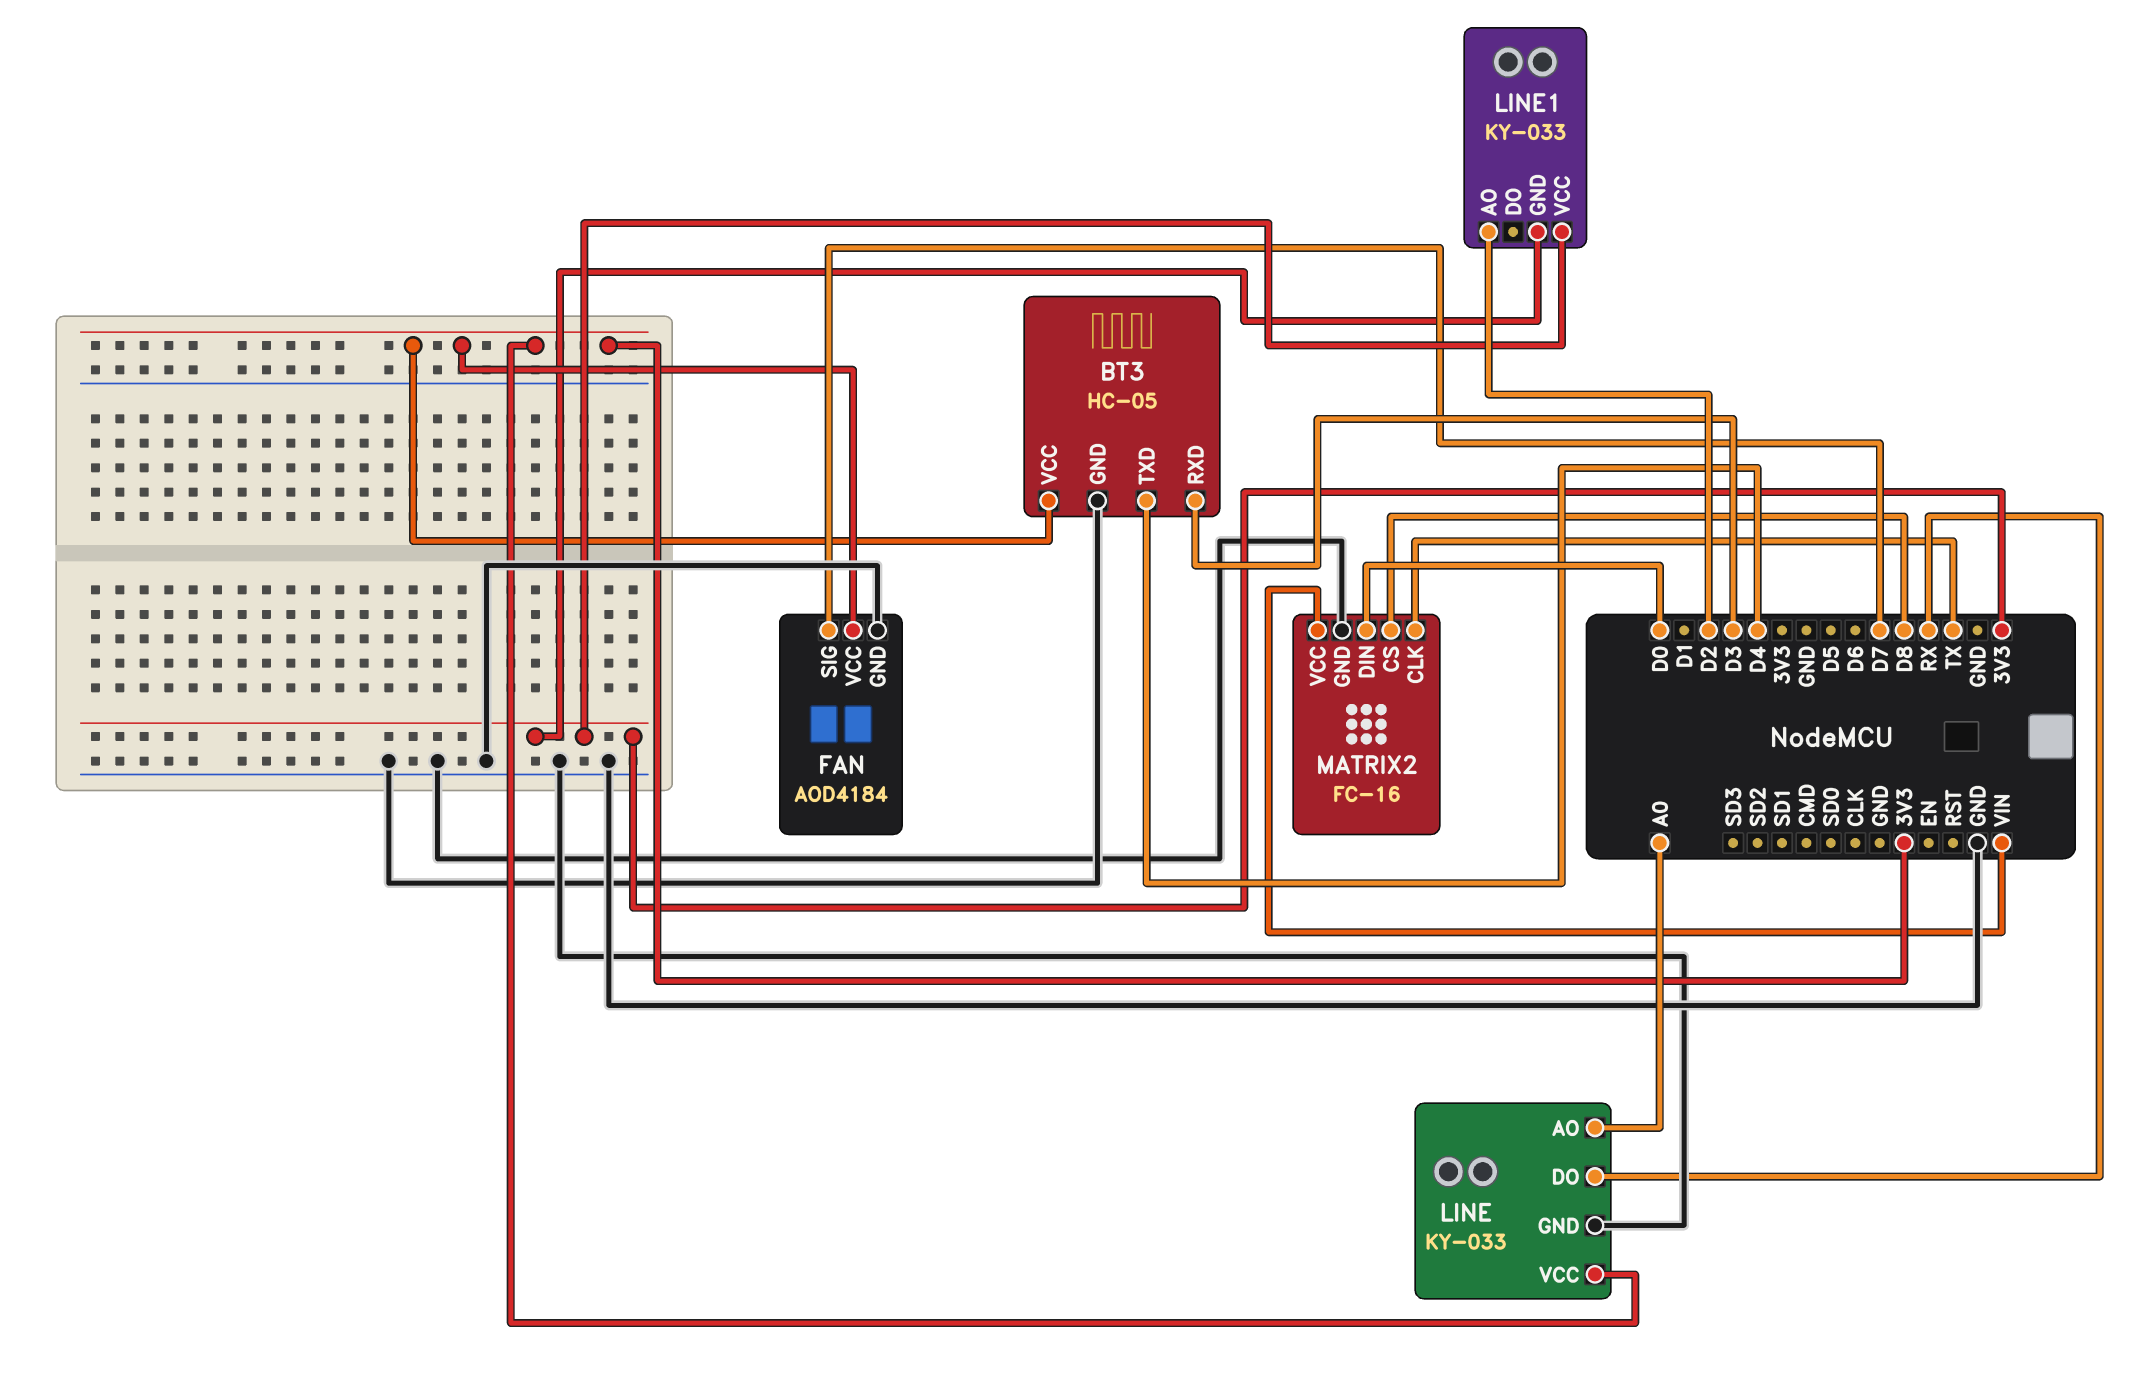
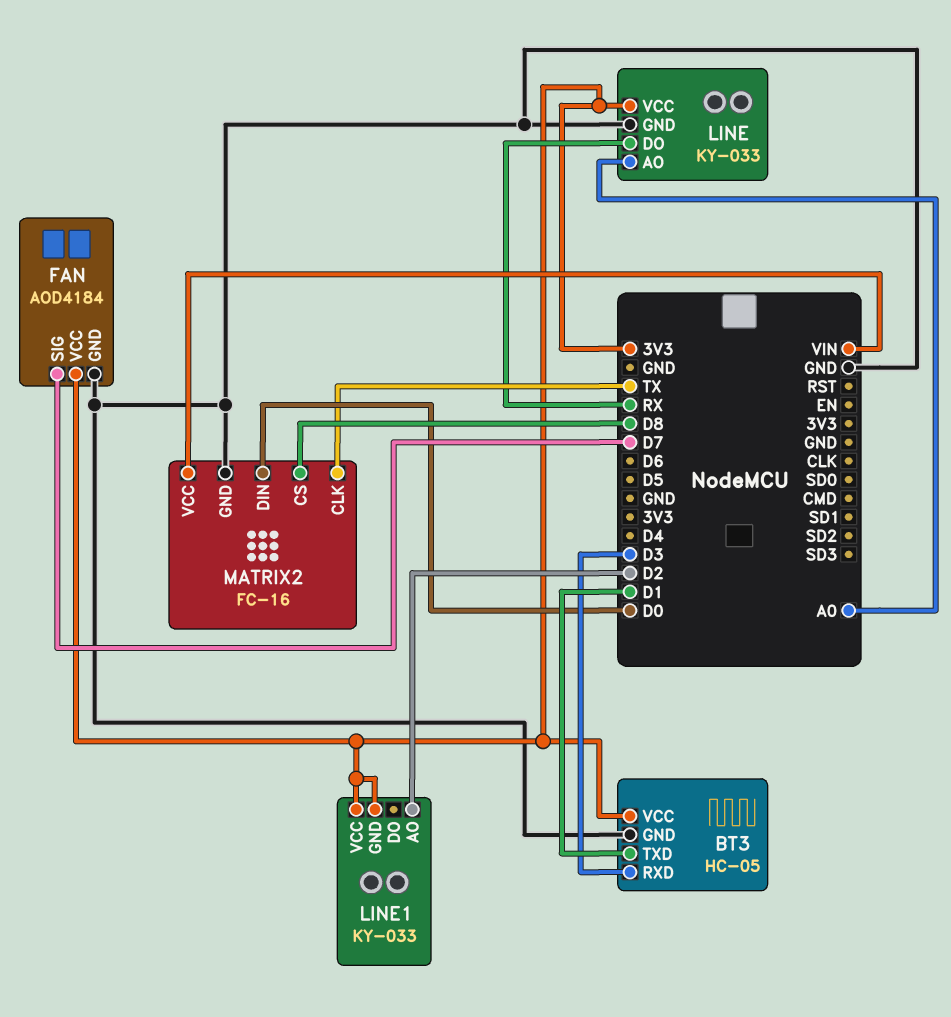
BT3 pin TXD: D4 -> D1

